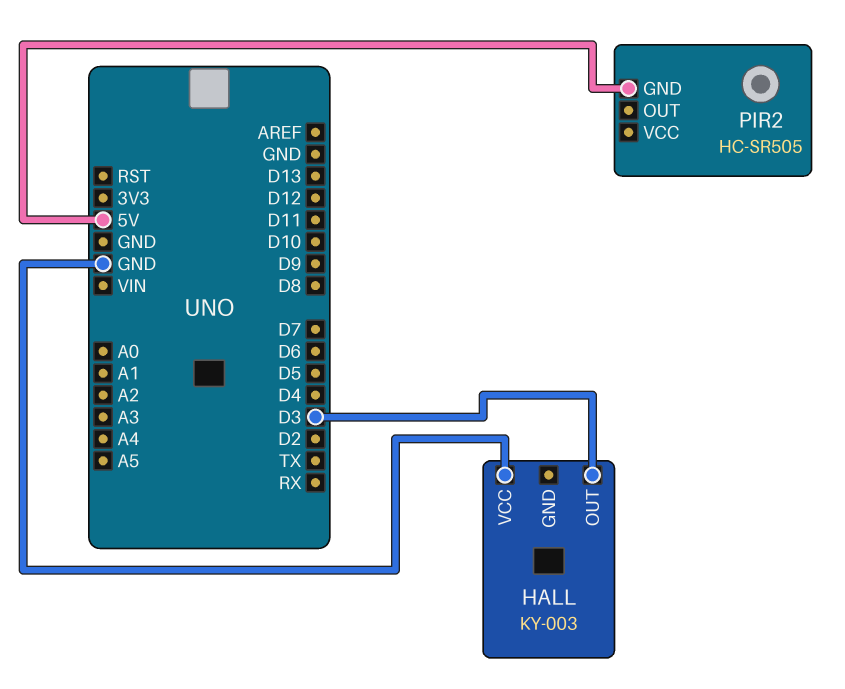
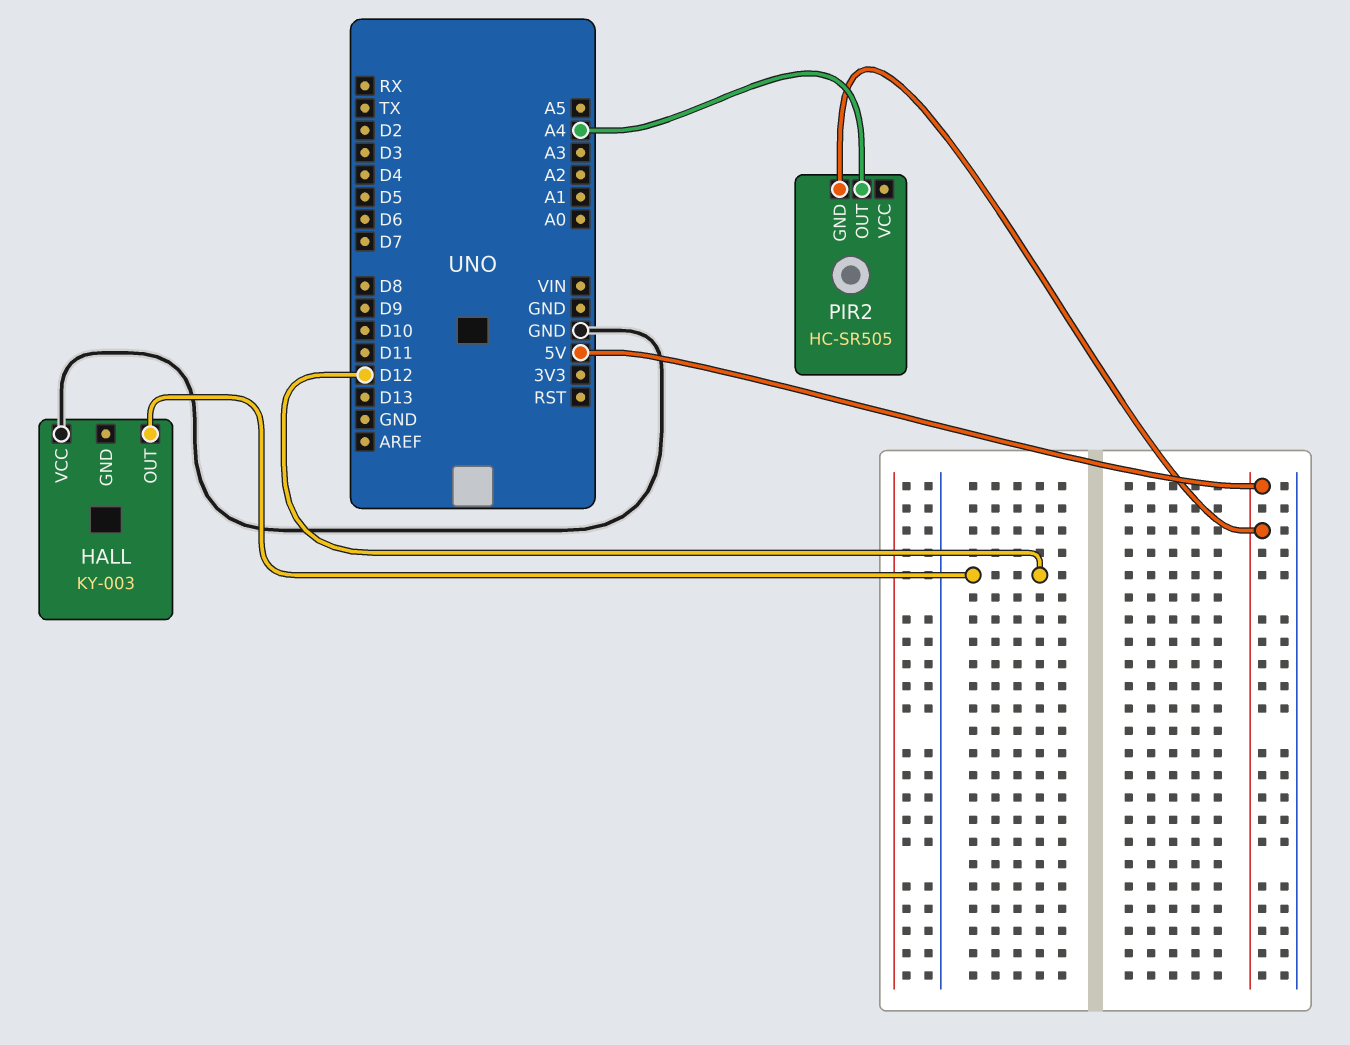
HALL pin OUT: D3 -> D12
PIR2 pin OUT: none -> A4

